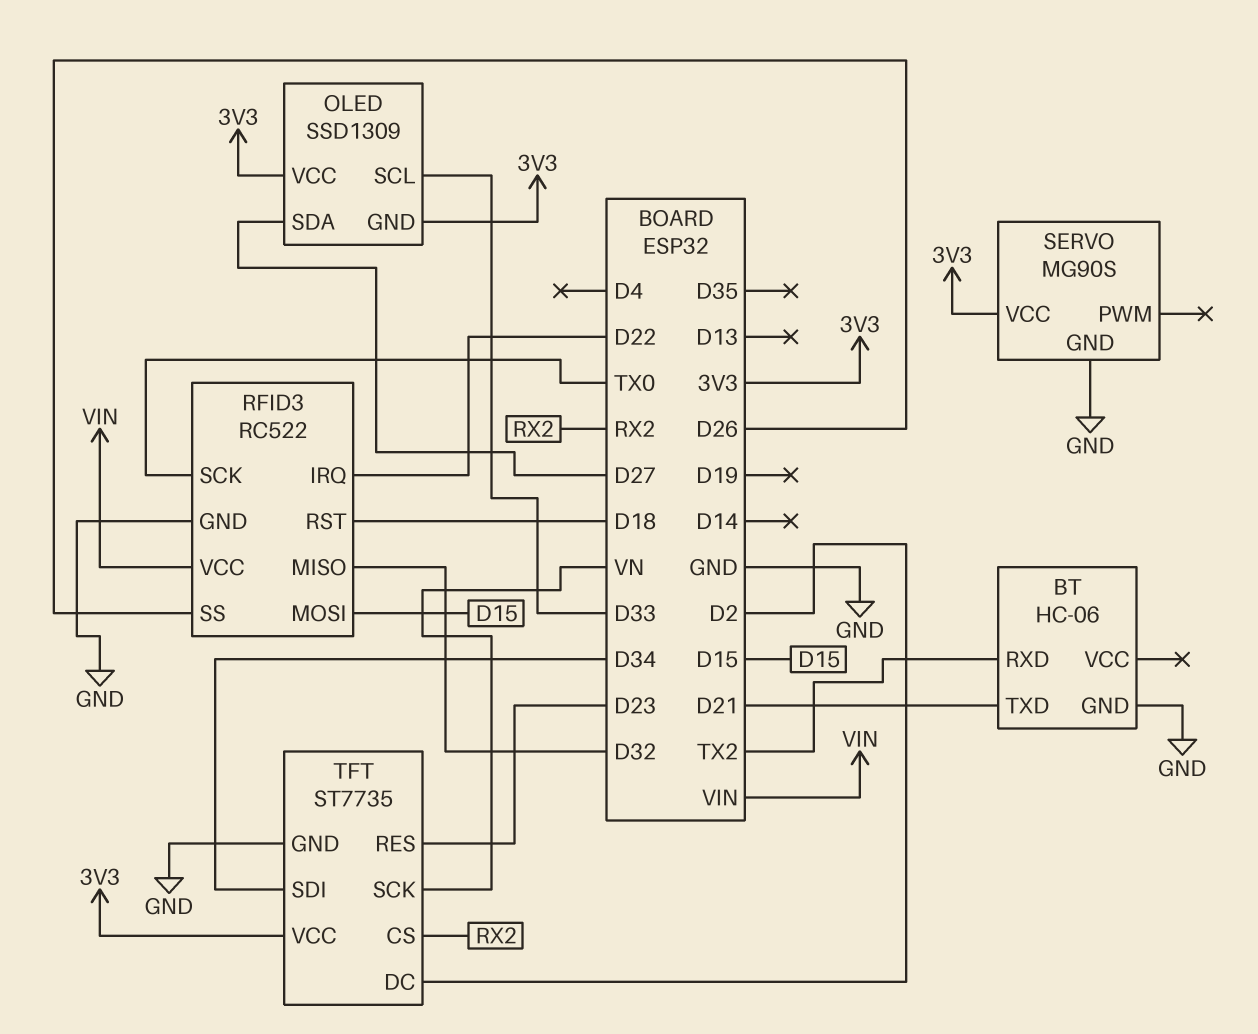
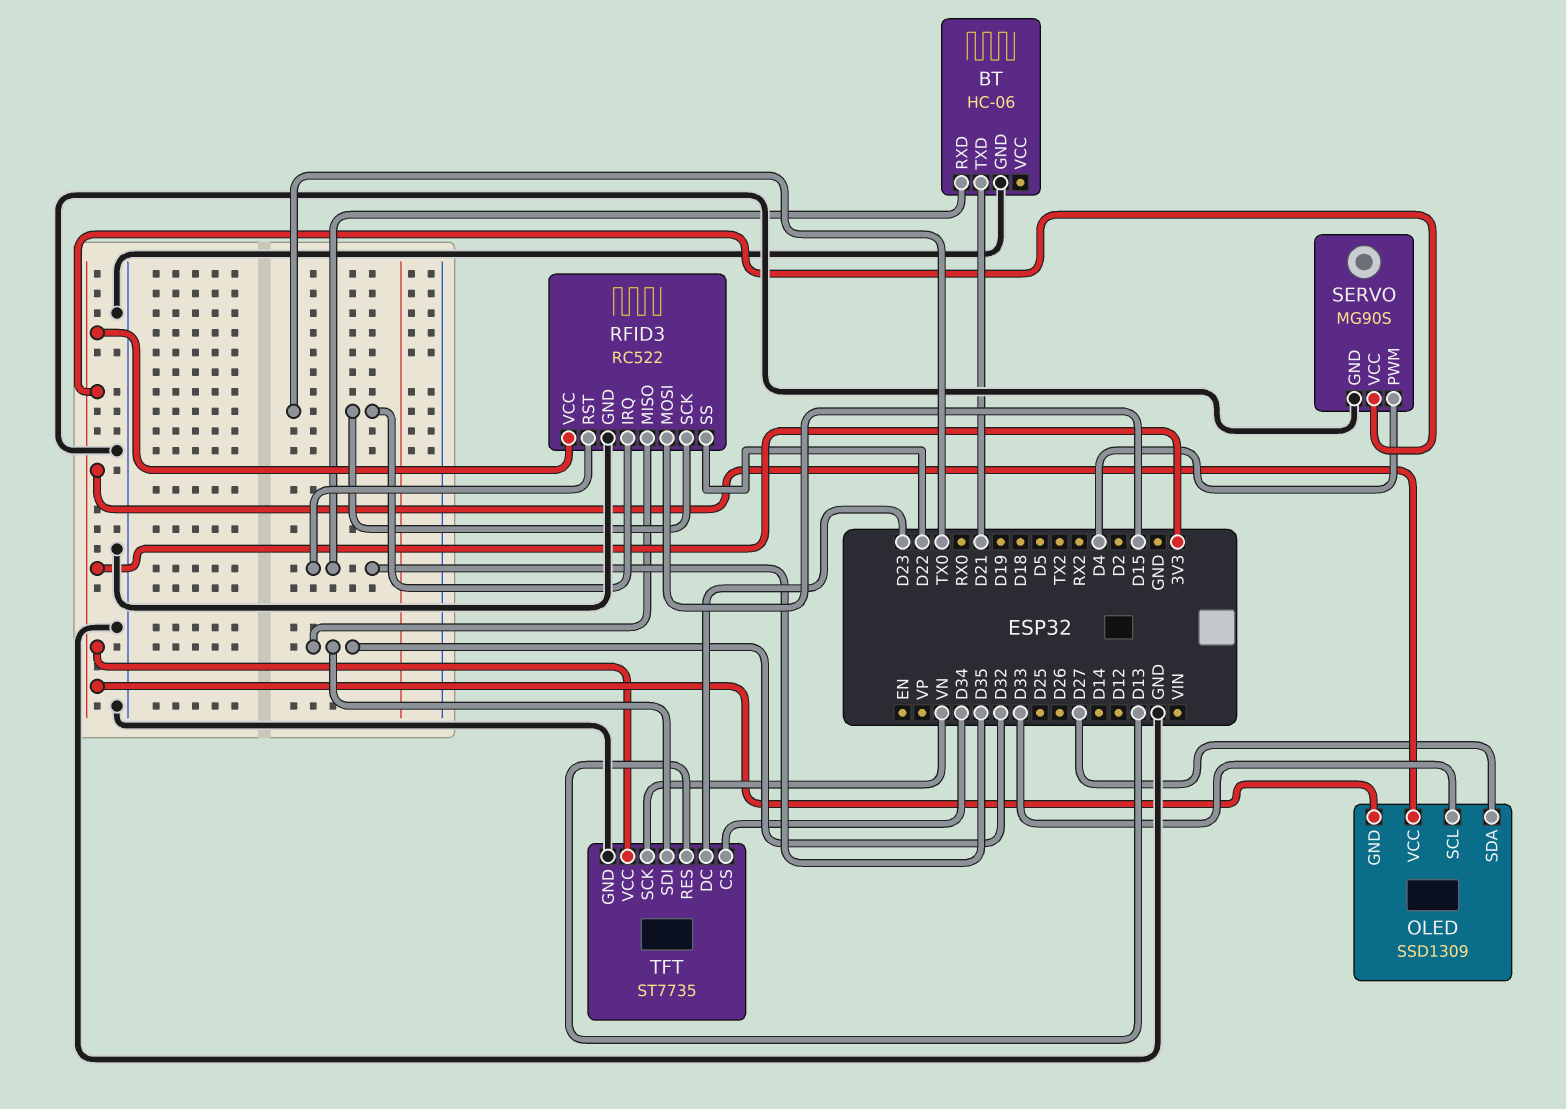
BT pin RXD: TX2 -> D35
RFID3 pin IRQ: D22 -> TX0
RFID3 pin RST: D18 -> D35
RFID3 pin SS: D26 -> D22
RFID3 pin VCC: VIN -> 3V3
SERVO pin PWM: none -> D4
TFT pin CS: RX2 -> D34
TFT pin DC: D2 -> D23
TFT pin RES: D23 -> D13
TFT pin SDI: D34 -> D32

